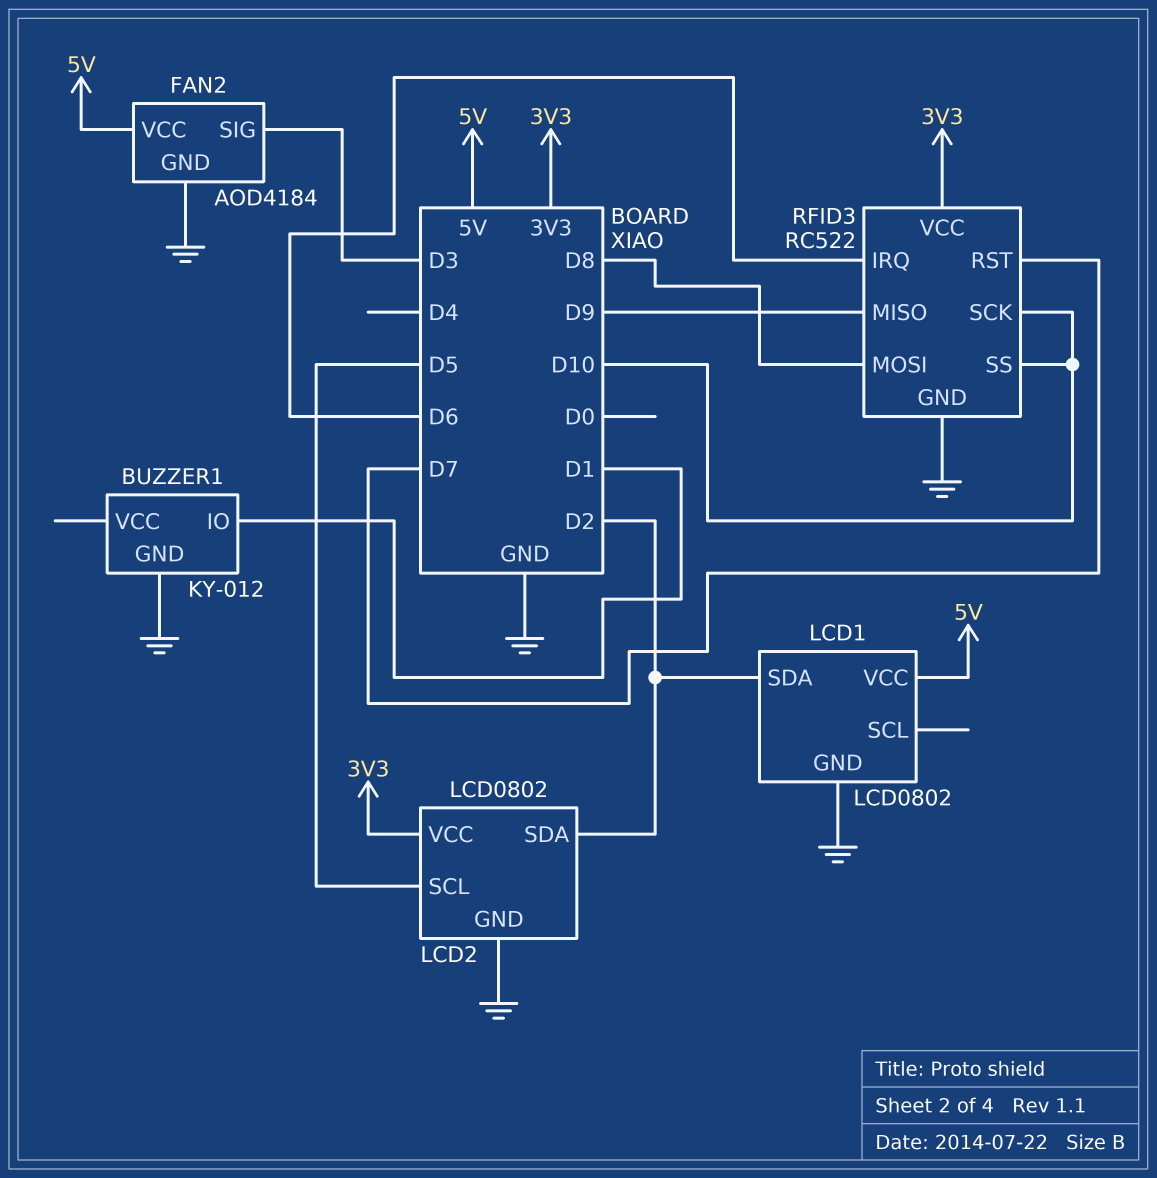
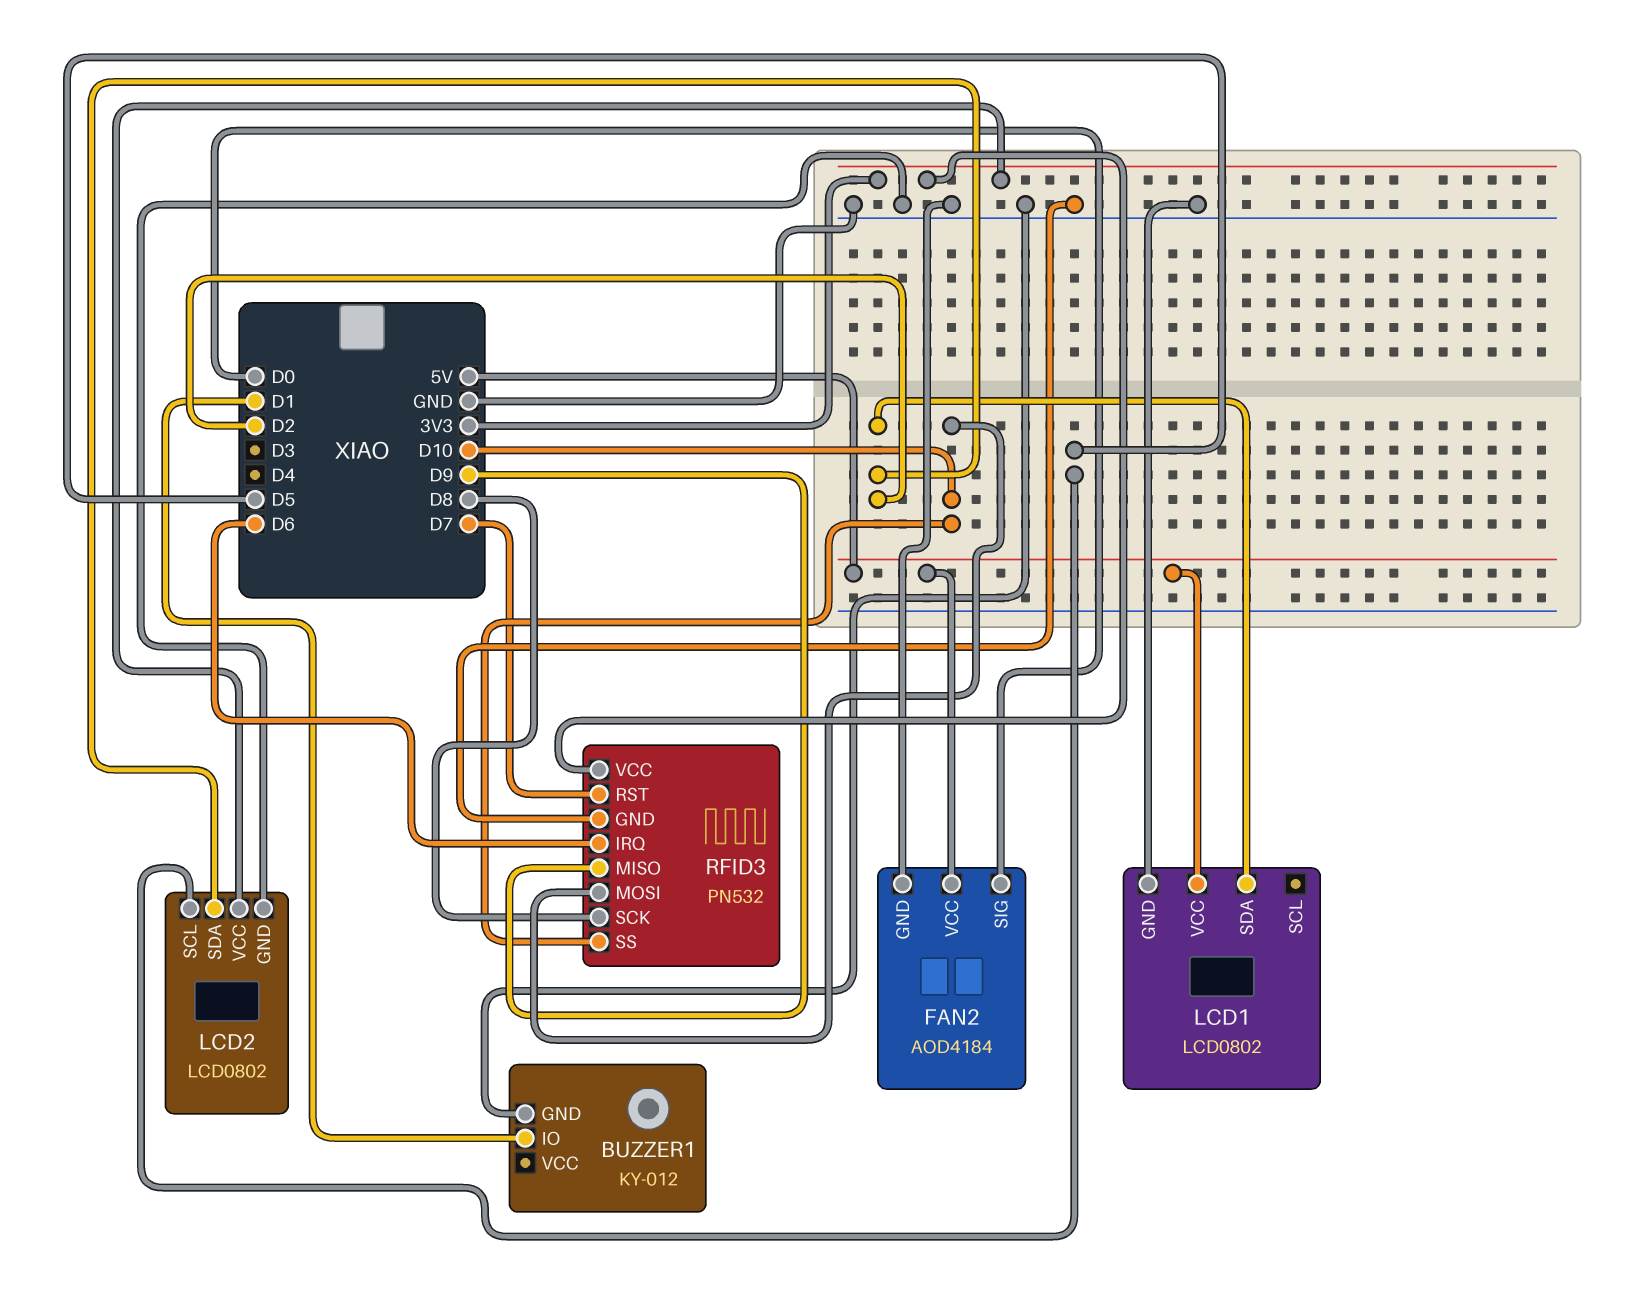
FAN2 pin SIG: D3 -> D0
RFID3: RC522 -> PN532
RFID3 pin MOSI: D8 -> D10
RFID3 pin SCK: D10 -> D8

